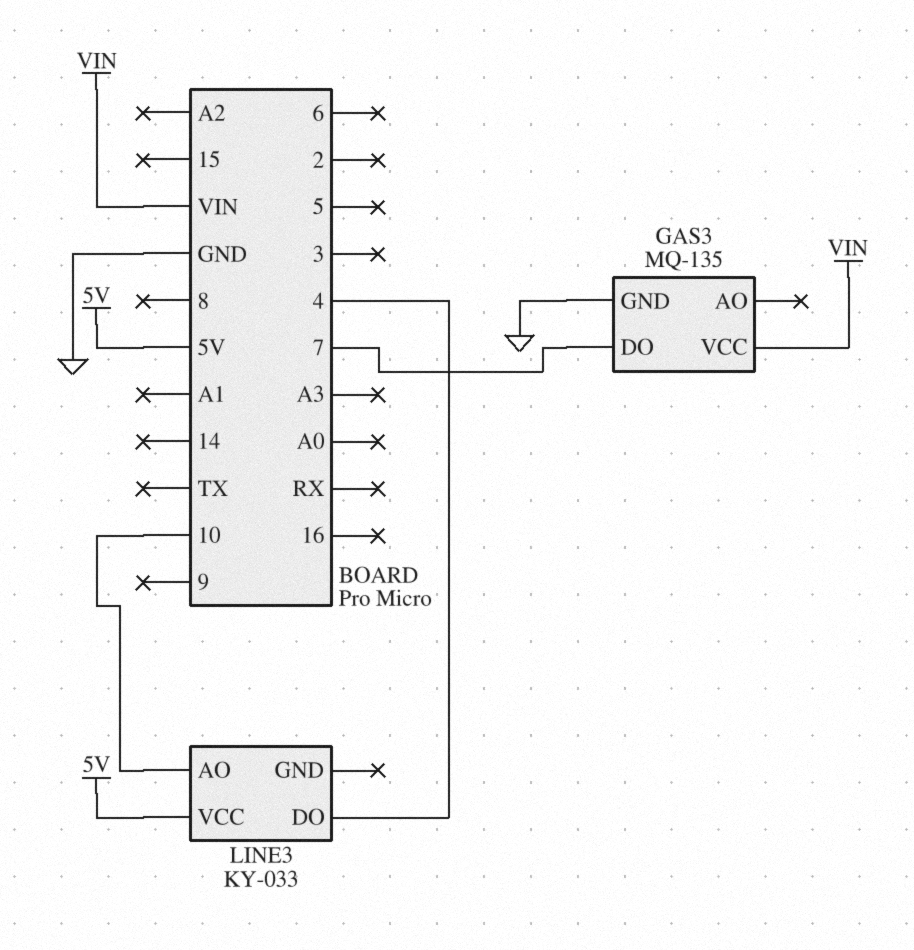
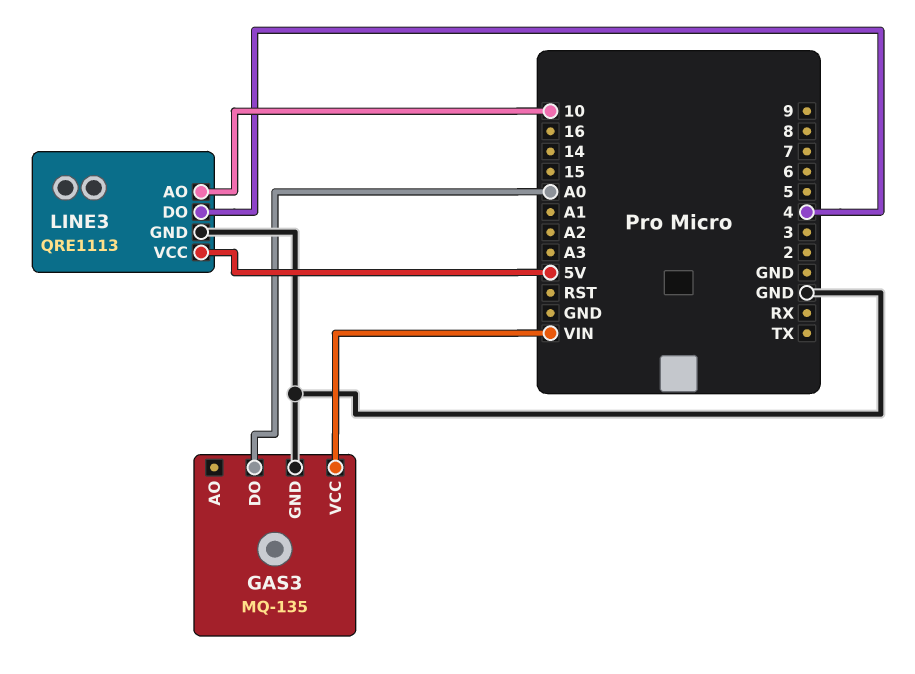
GAS3 pin DO: 7 -> A0
LINE3: KY-033 -> QRE1113
LINE3 pin GND: none -> GND

